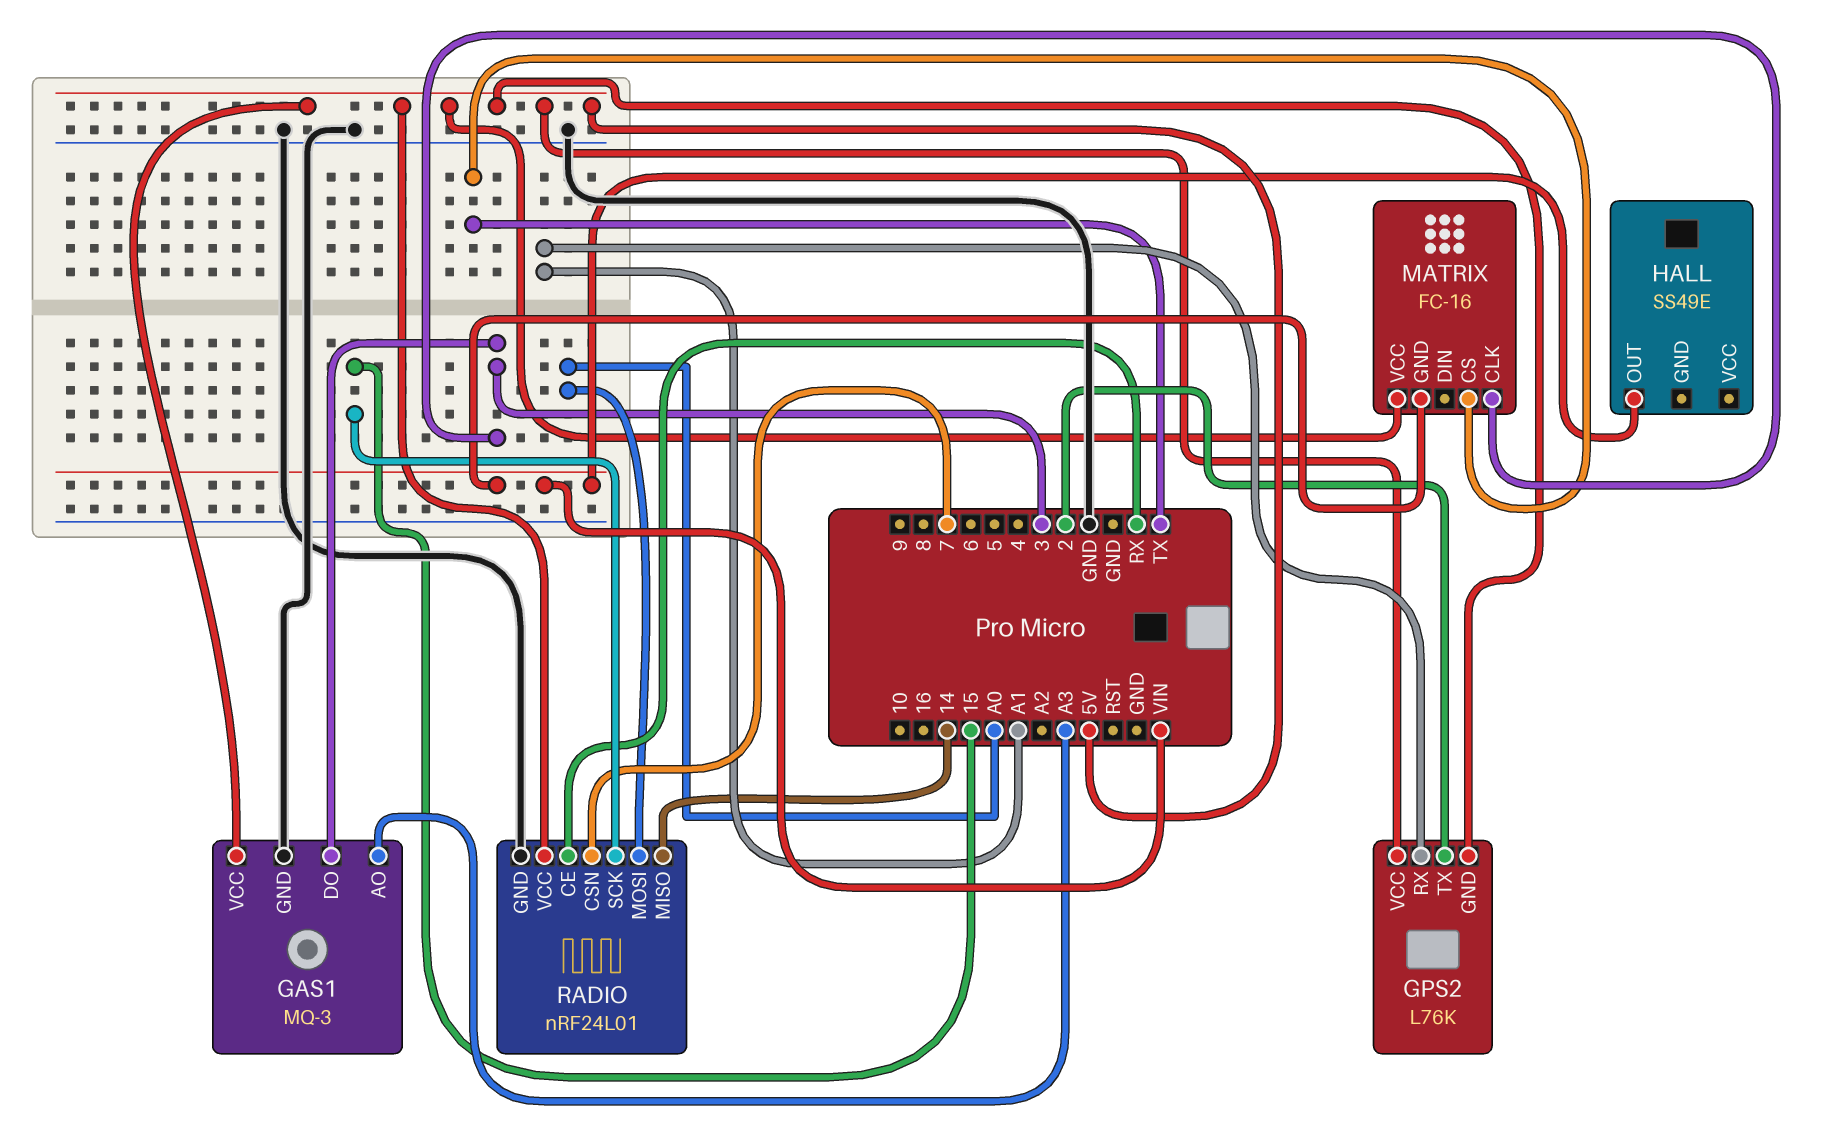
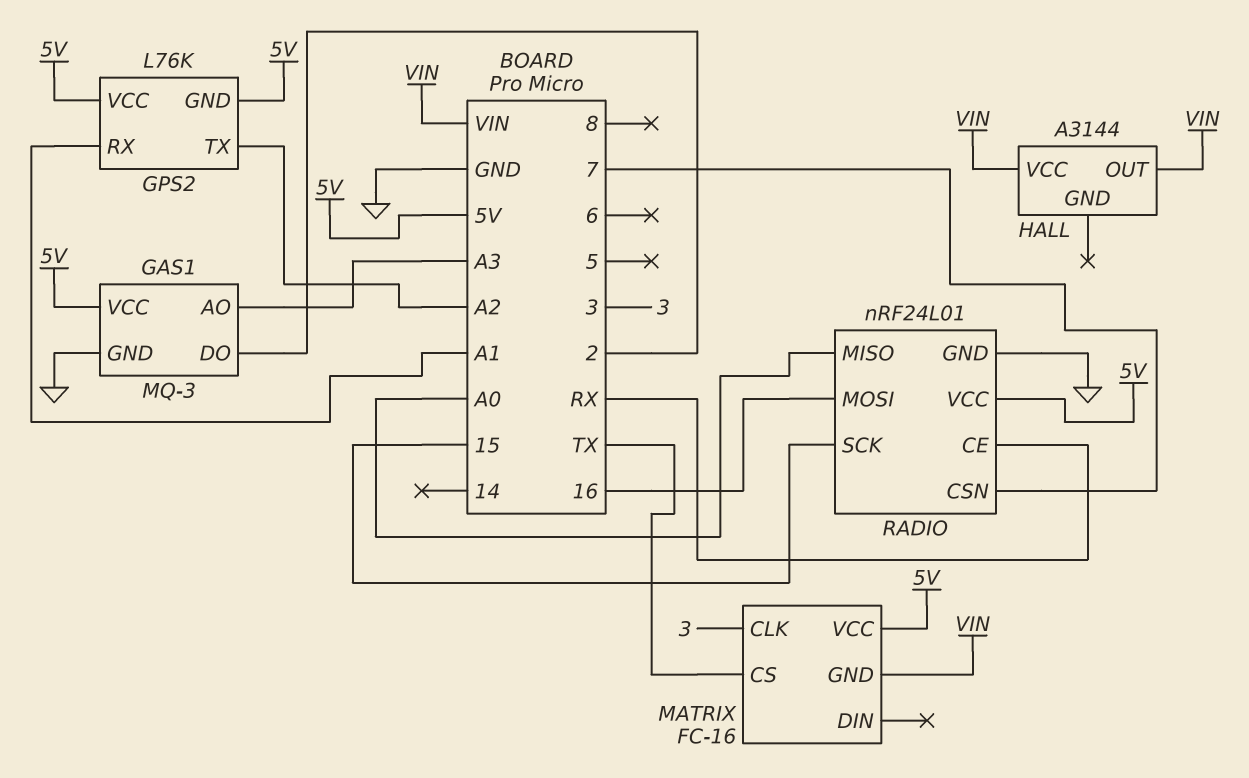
GAS1 pin DO: 3 -> 2
GPS2 pin TX: 2 -> A2
HALL: SS49E -> A3144
HALL pin VCC: none -> VIN
RADIO pin MISO: 14 -> A0
RADIO pin MOSI: A0 -> 16

